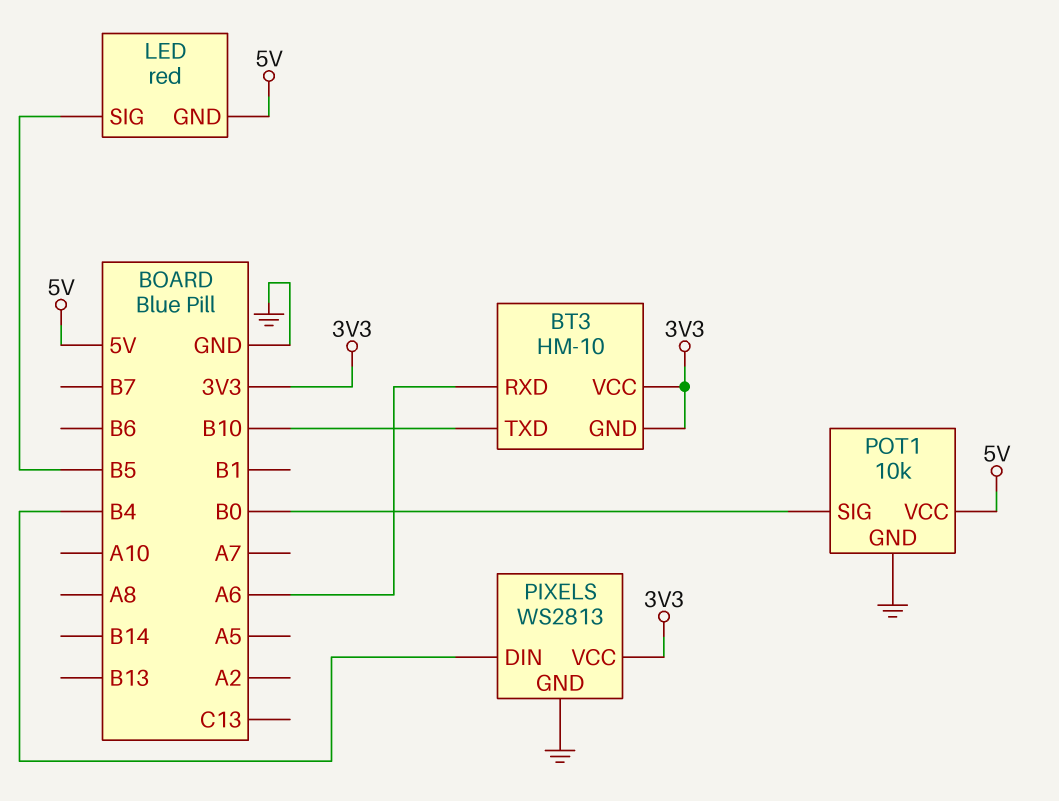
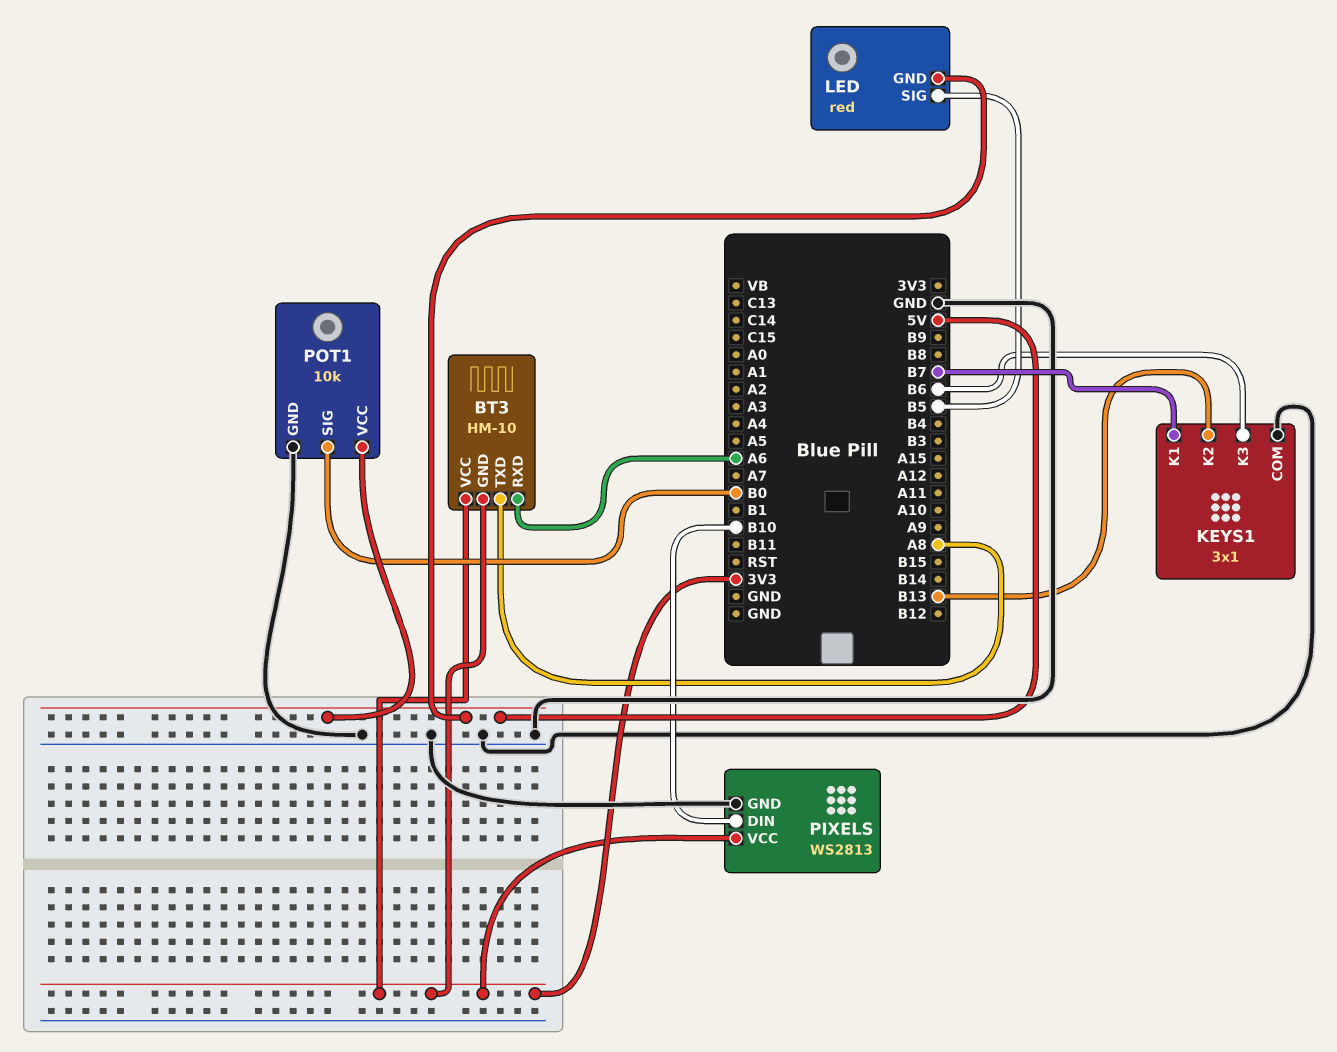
BT3 pin TXD: B10 -> A8
KEYS1: none -> 3x1
KEYS1 pin COM: none -> GND
KEYS1 pin K1: none -> B7
KEYS1 pin K2: none -> B13
KEYS1 pin K3: none -> B6
PIXELS pin DIN: B4 -> B10

